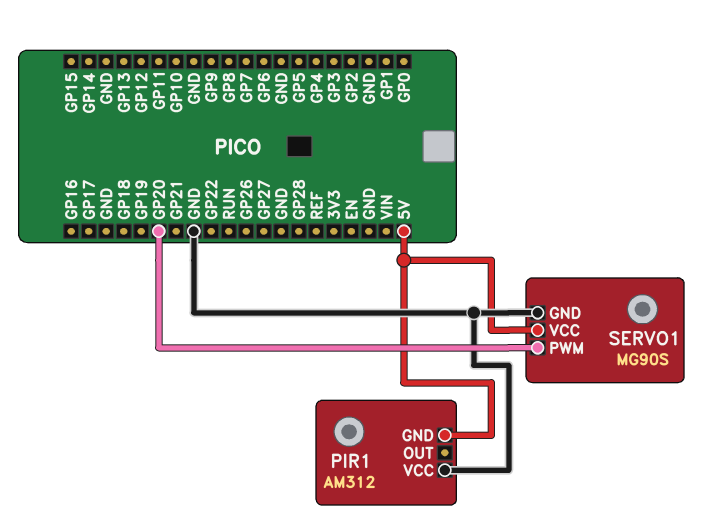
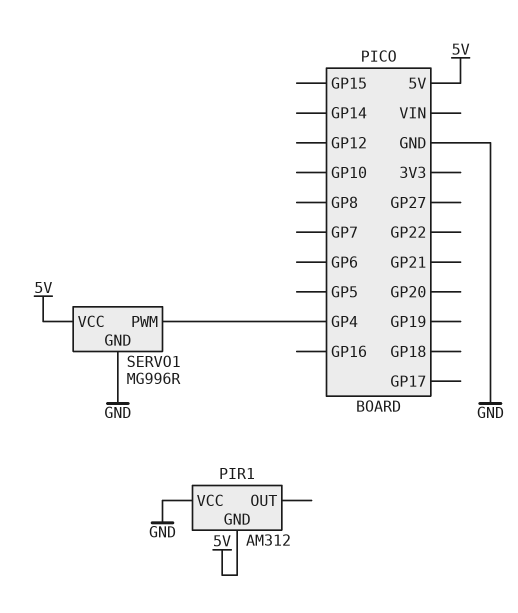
SERVO1: MG90S -> MG996R
SERVO1 pin PWM: GP20 -> GP4

